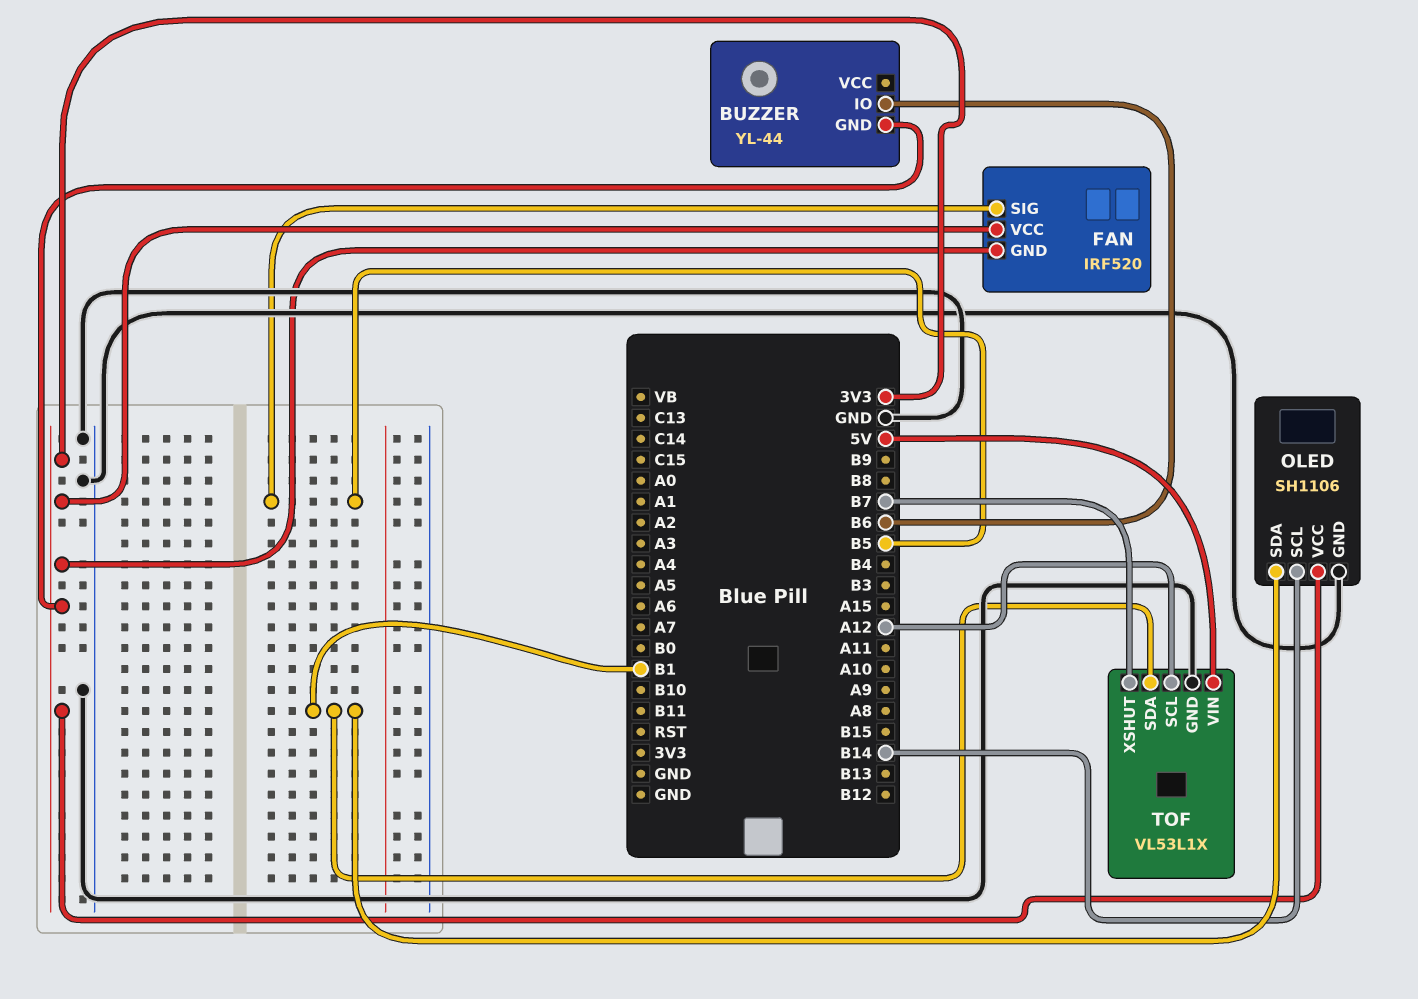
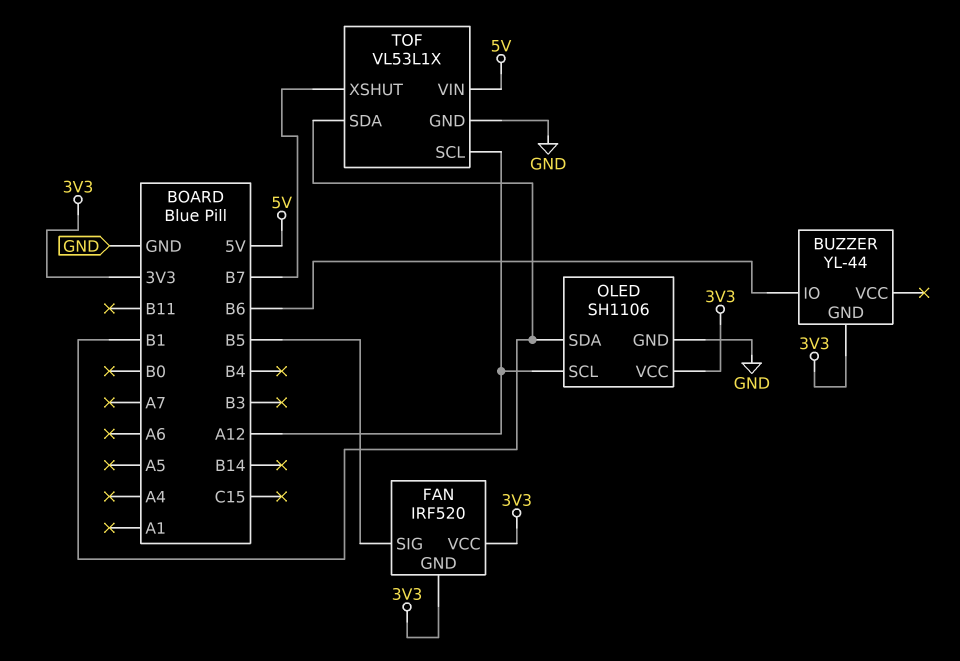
OLED pin SCL: B14 -> A12

